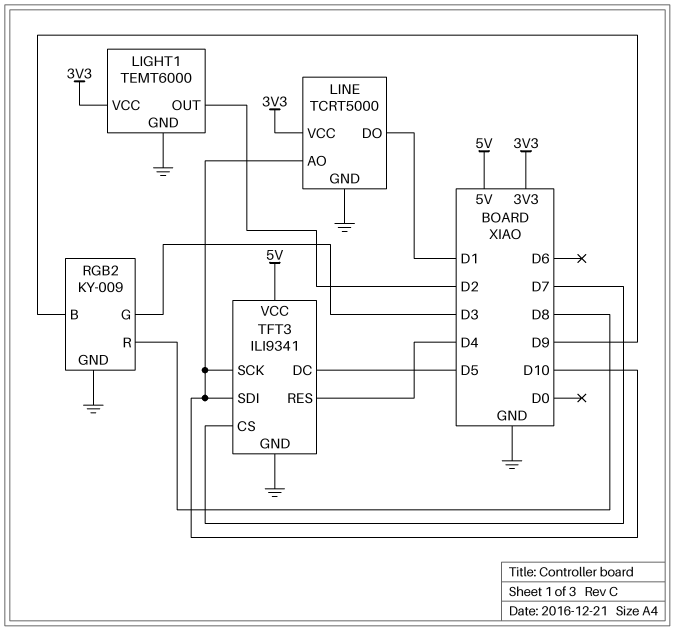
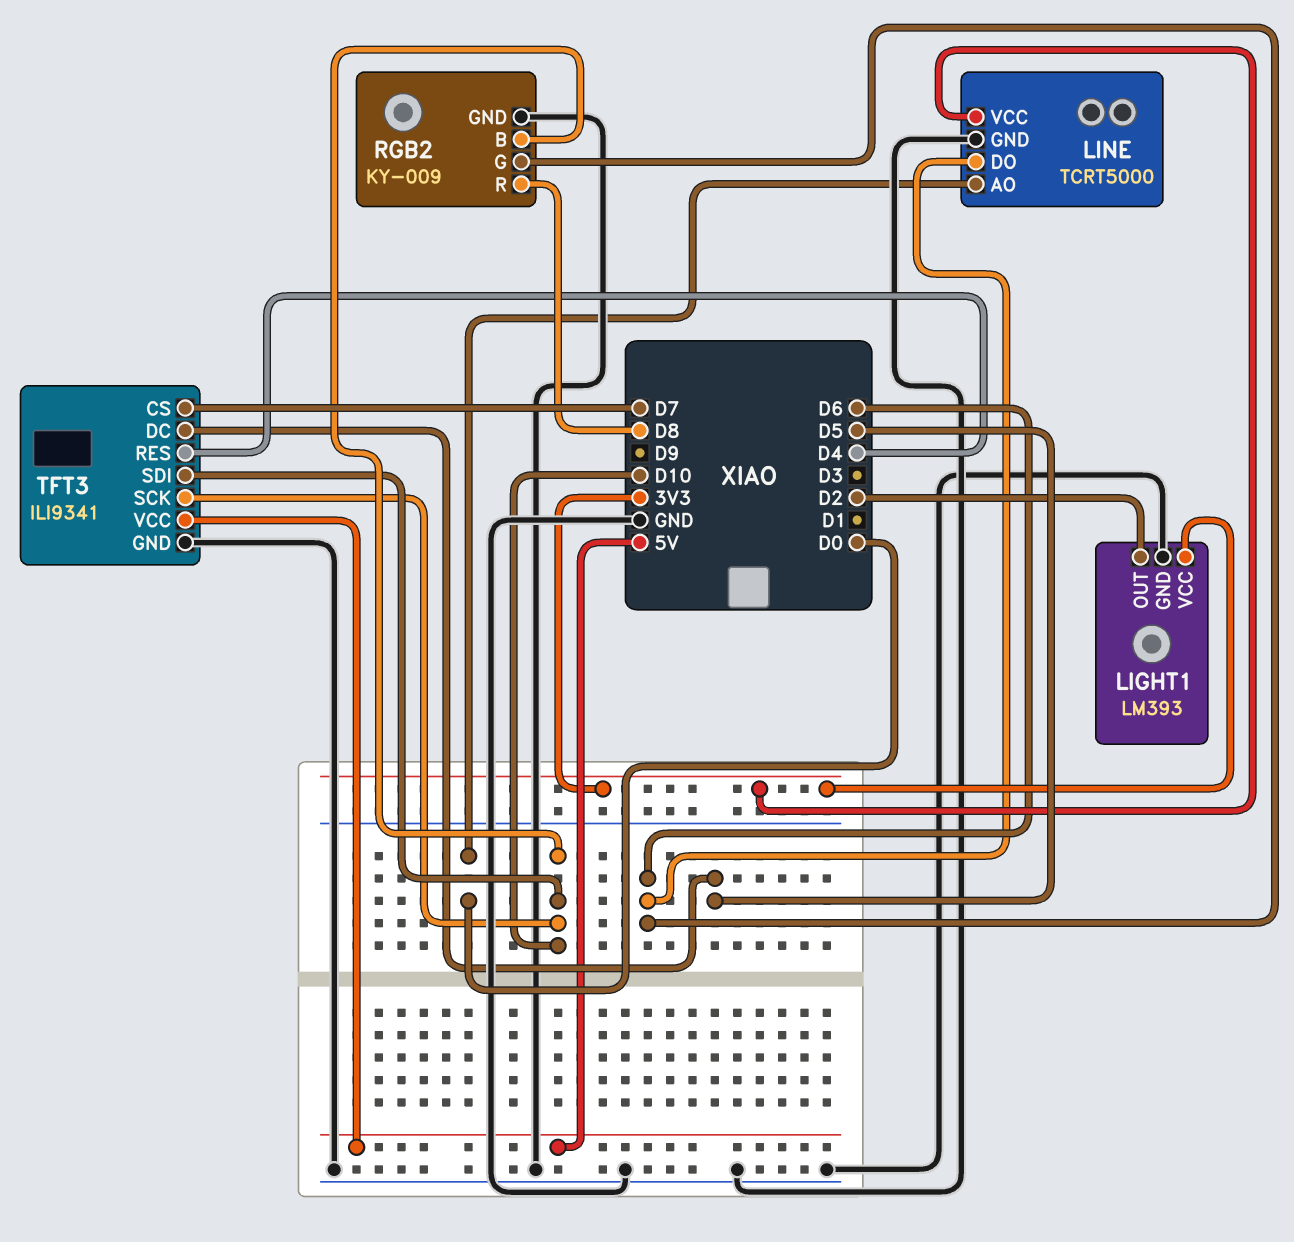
LIGHT1: TEMT6000 -> LM393
LINE pin AO: D10 -> D0
LINE pin DO: D1 -> D6
RGB2 pin B: D9 -> D10
RGB2 pin G: D3 -> D6

